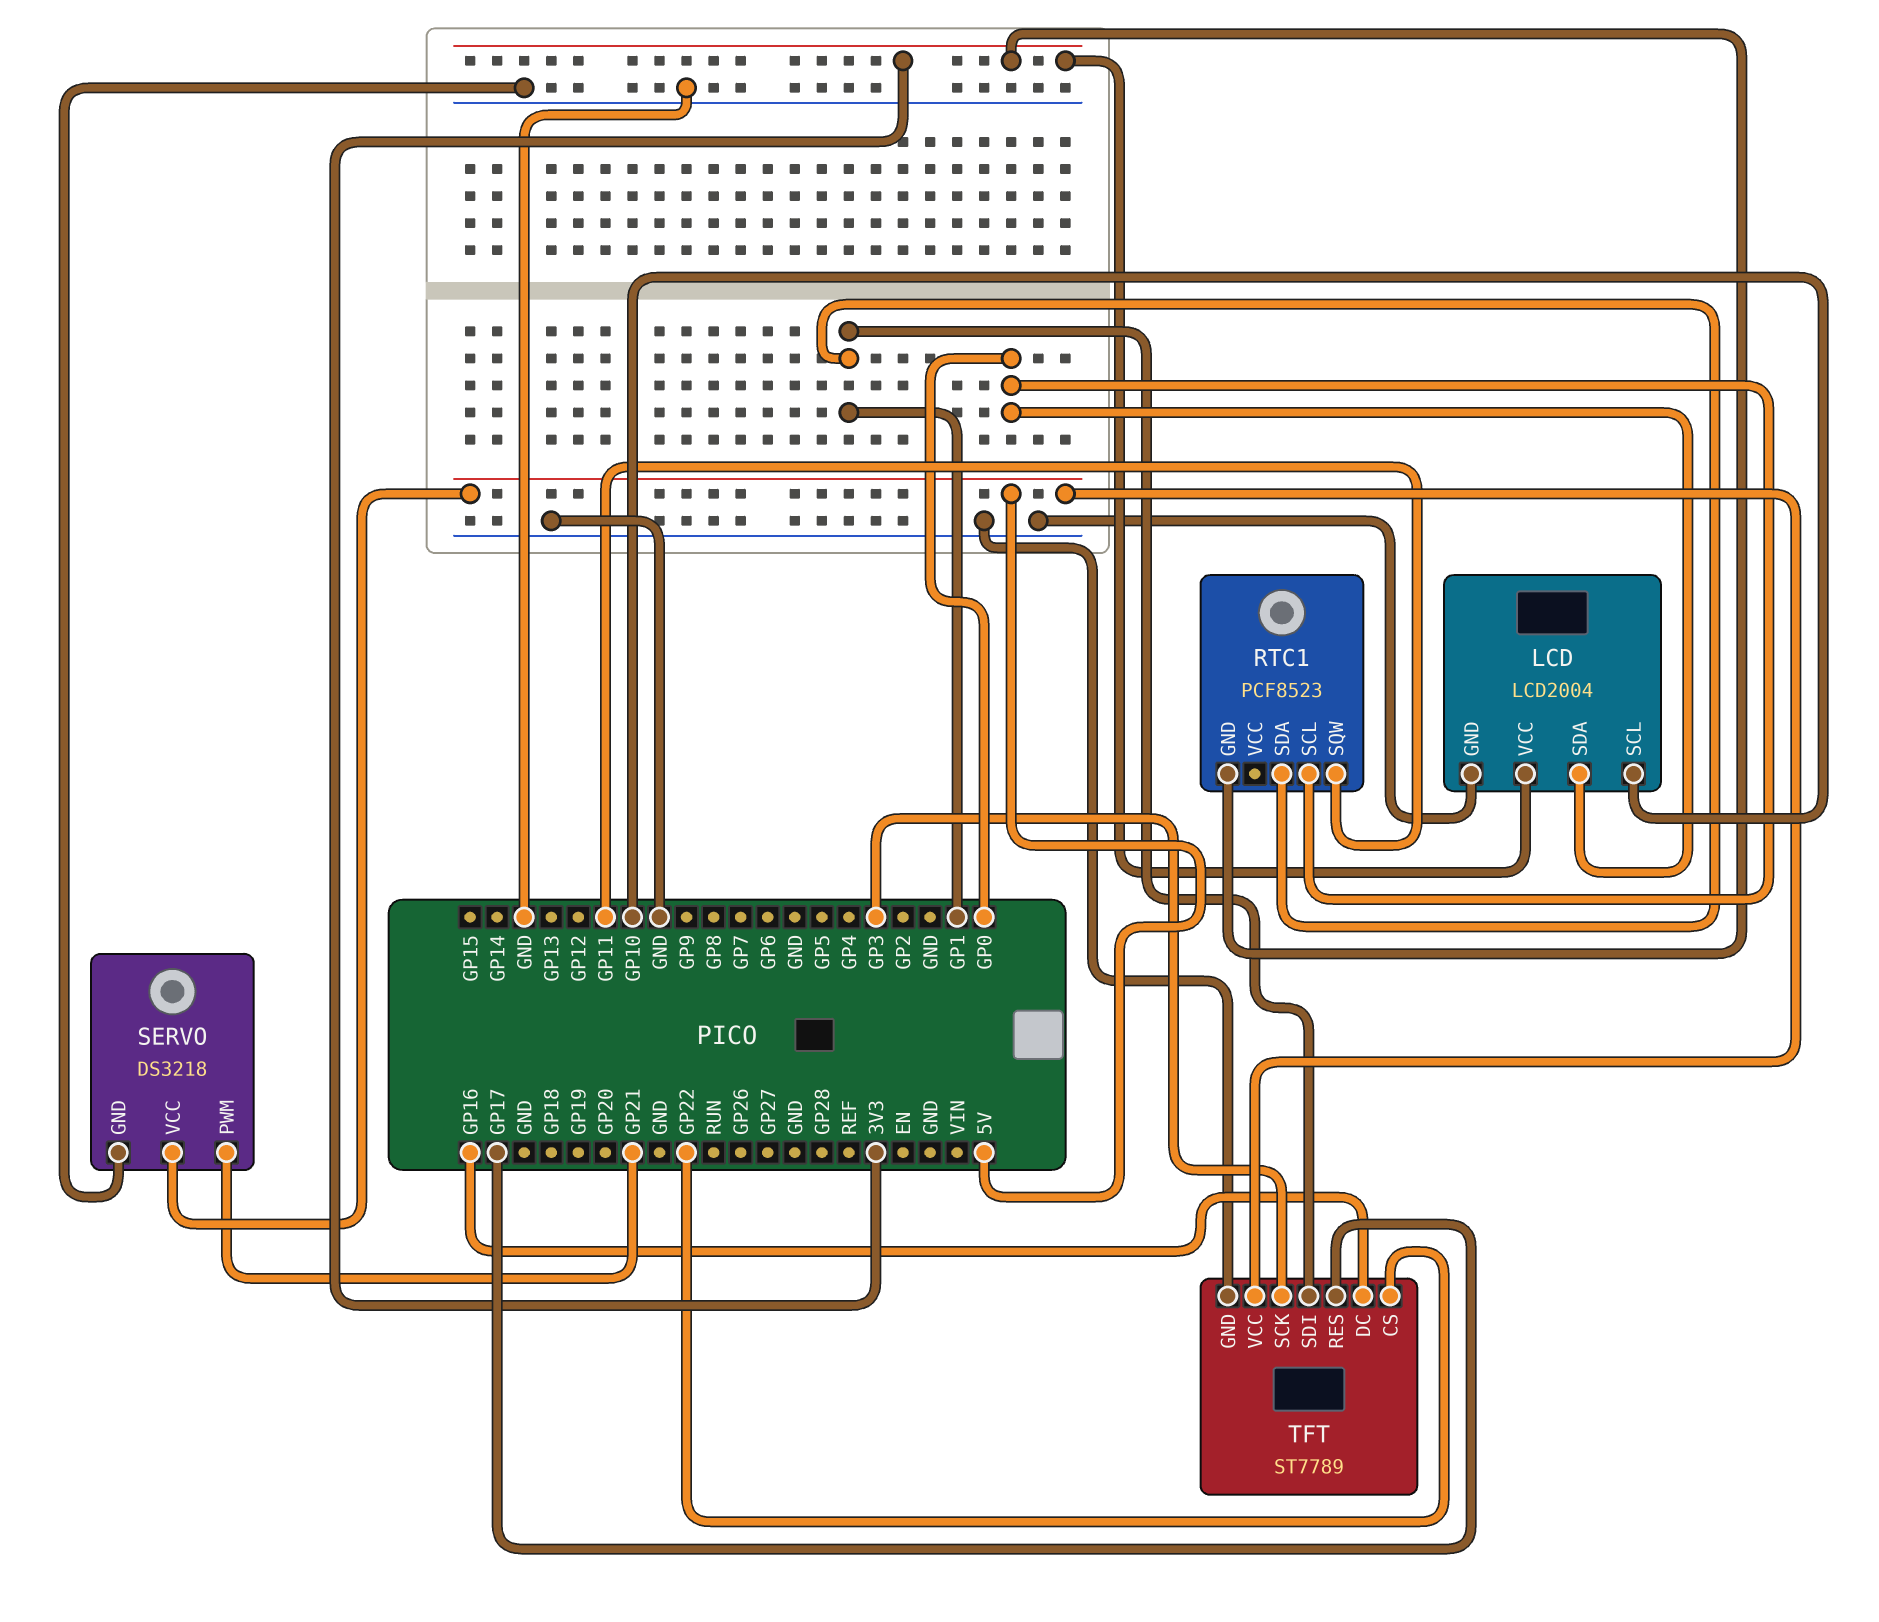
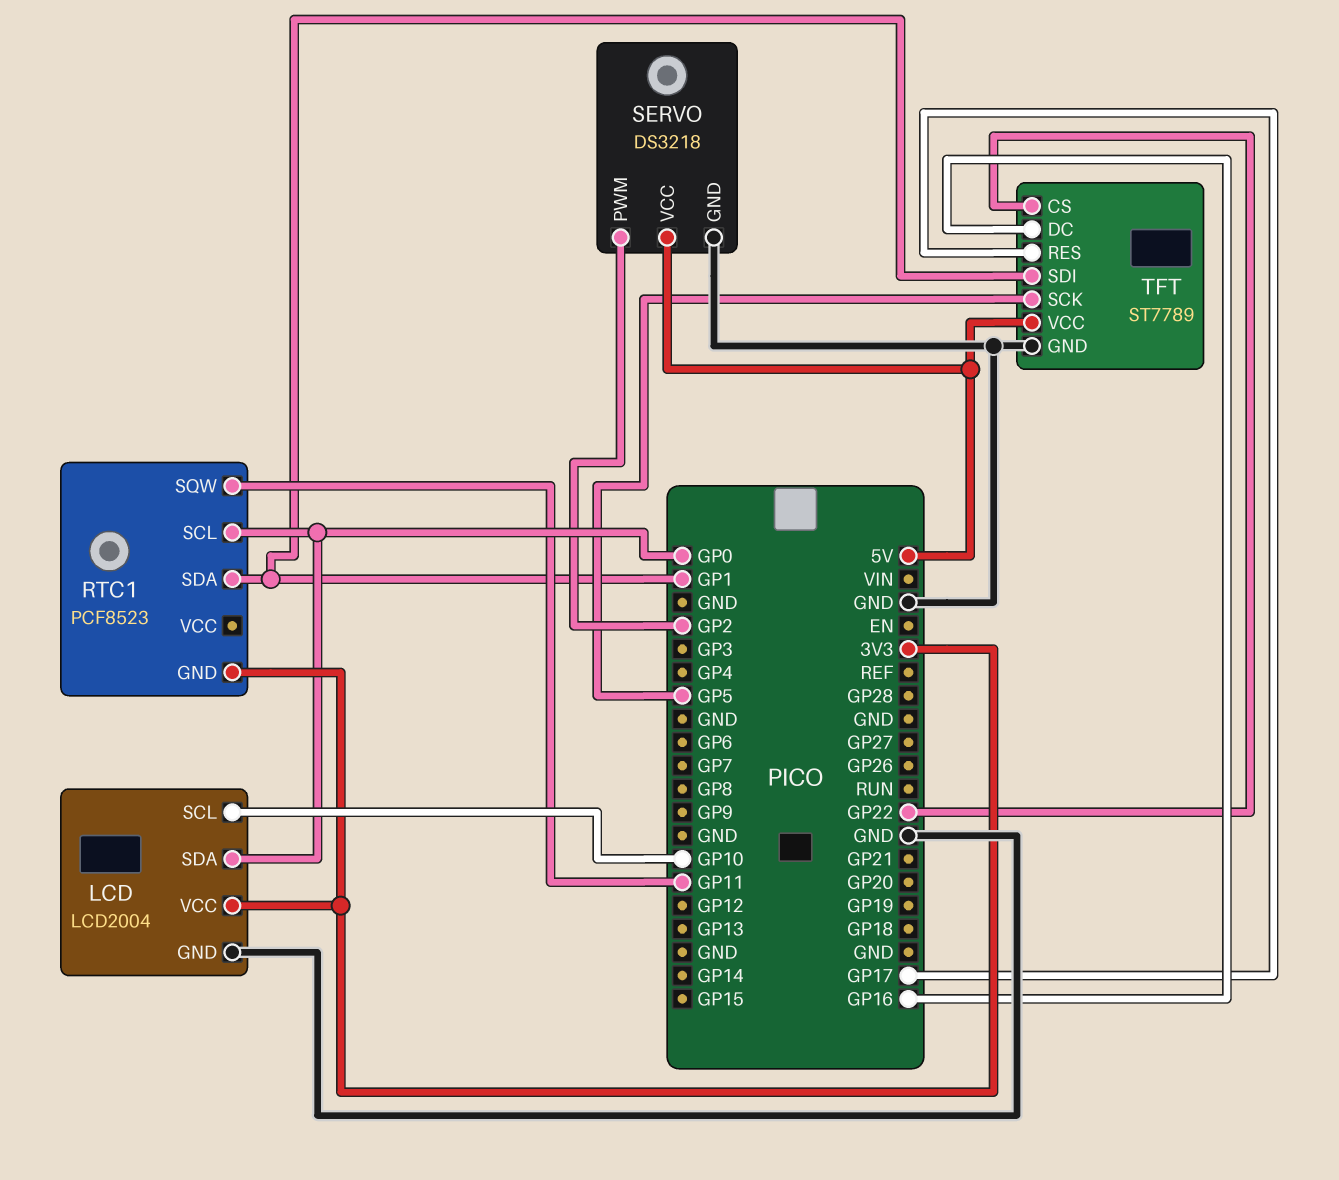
SERVO pin PWM: GP21 -> GP2
TFT pin SCK: GP3 -> GP5

